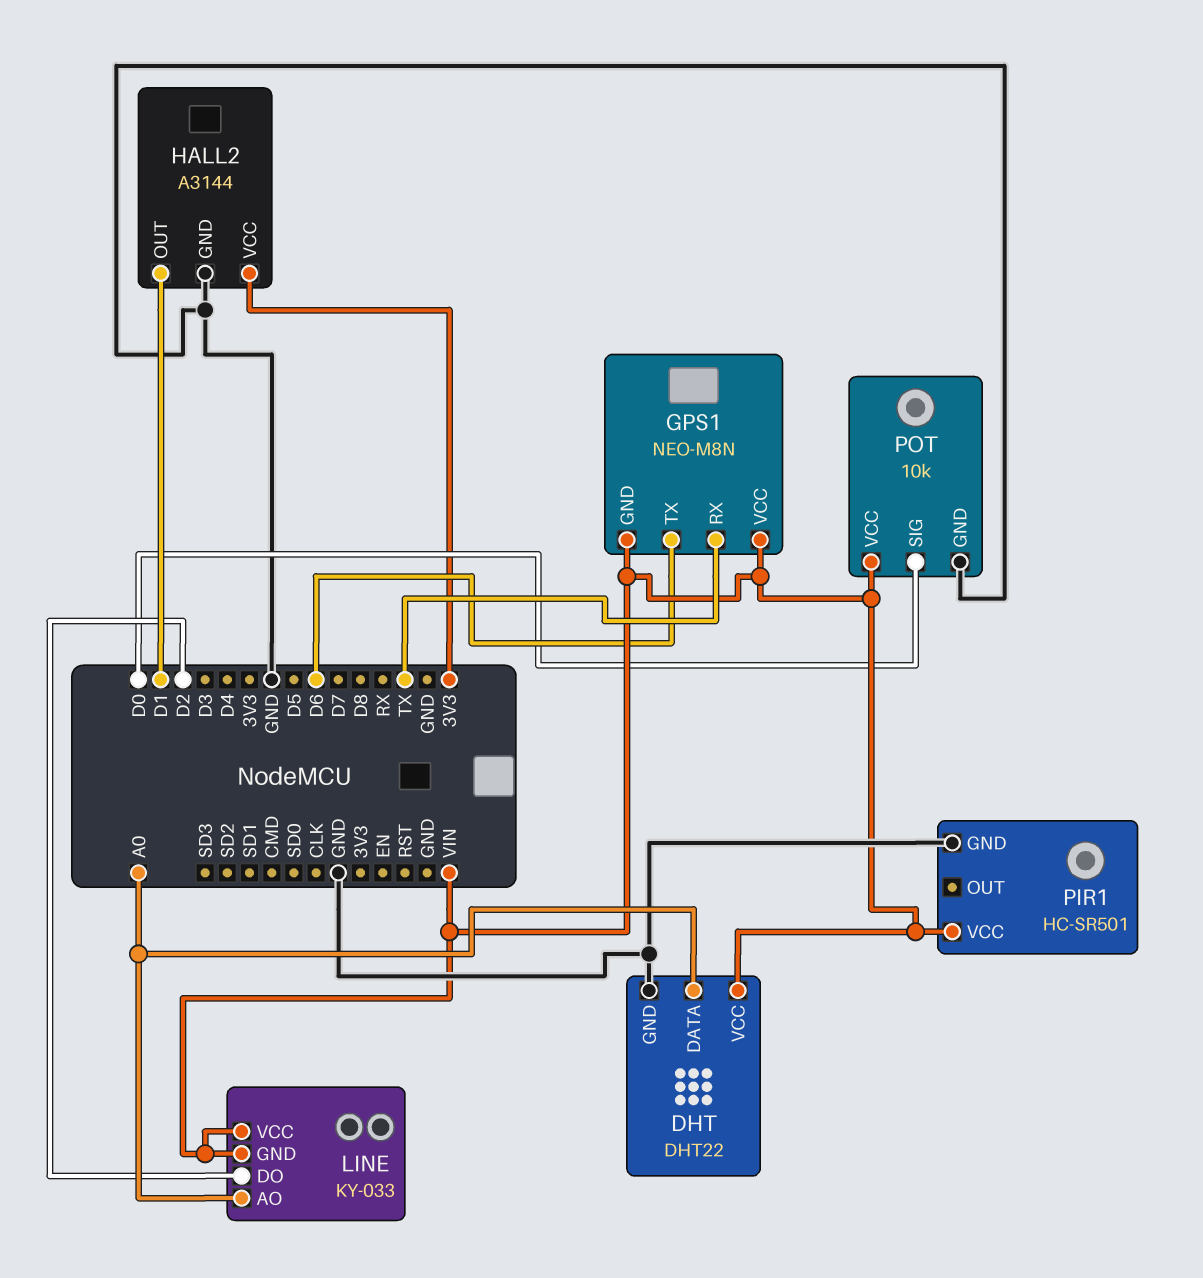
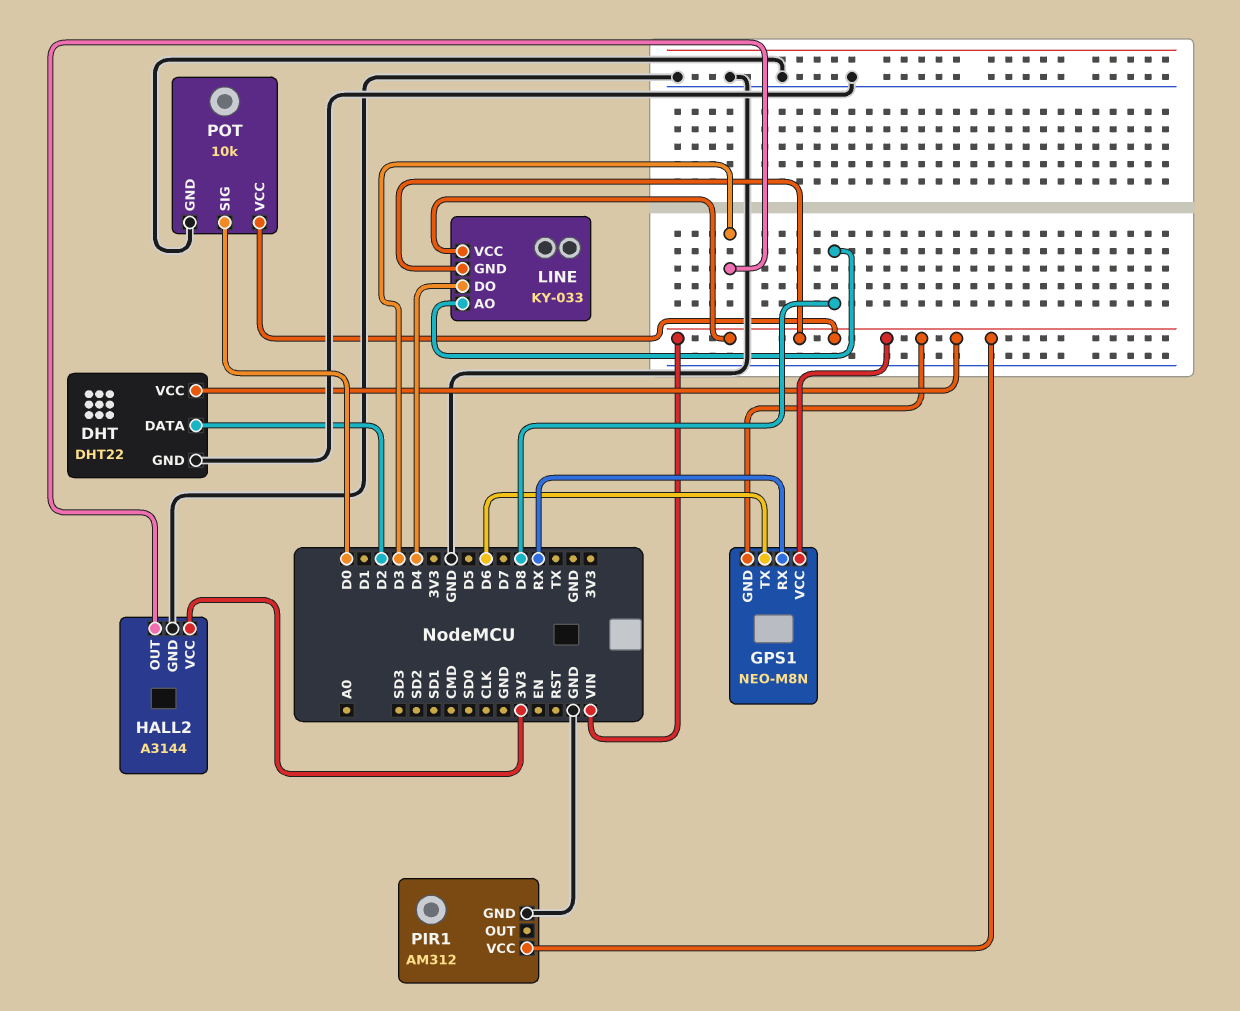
DHT pin DATA: A0 -> D2
GPS1 pin RX: TX -> RX
HALL2 pin OUT: D1 -> D3
LINE pin AO: A0 -> D8
LINE pin DO: D2 -> D4
PIR1: HC-SR501 -> AM312

